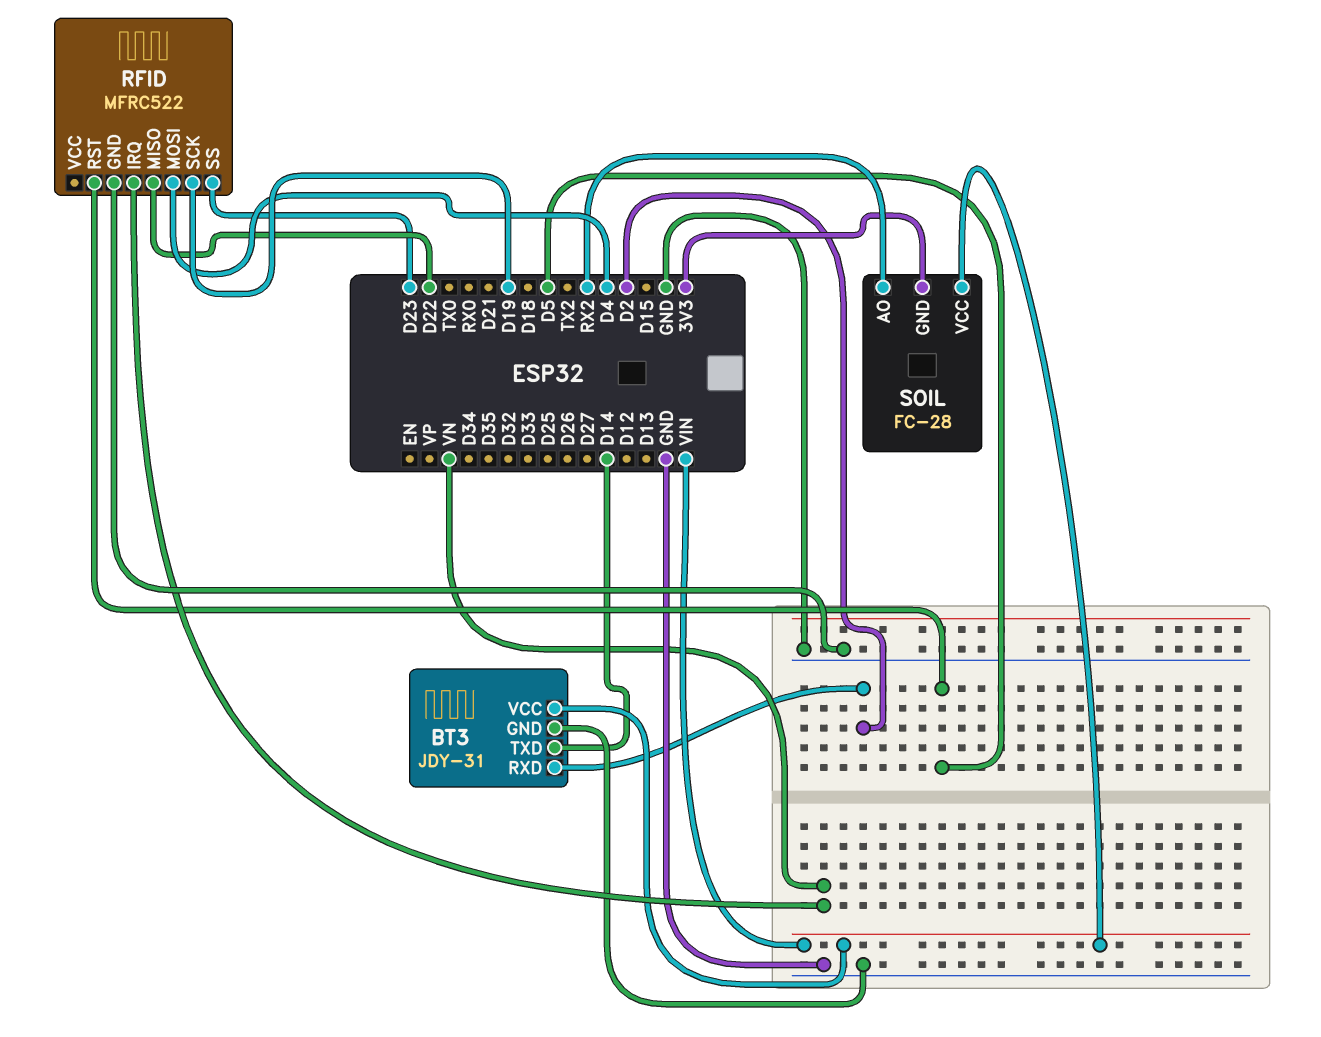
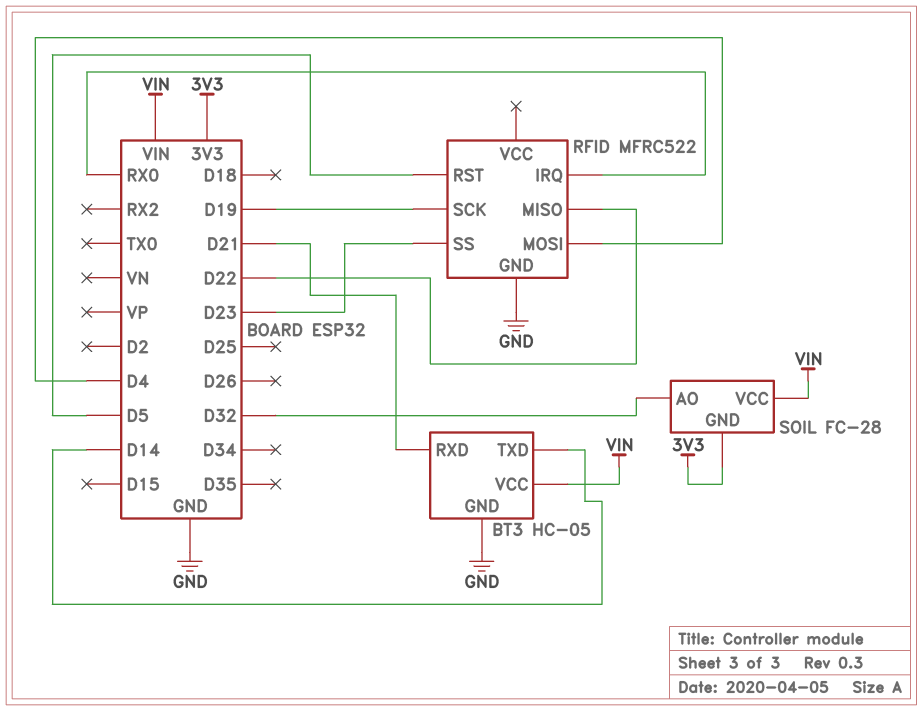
BT3: JDY-31 -> HC-05
BT3 pin RXD: D2 -> D21
RFID pin IRQ: VN -> RX0
SOIL pin AO: RX2 -> D32

